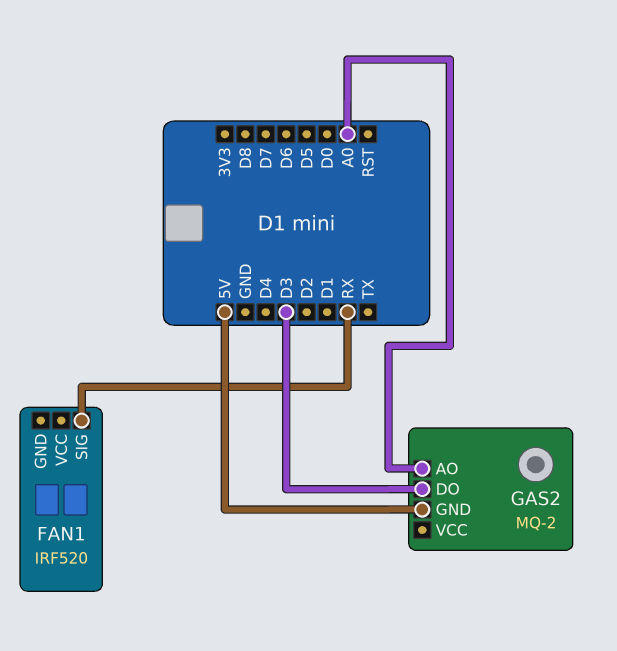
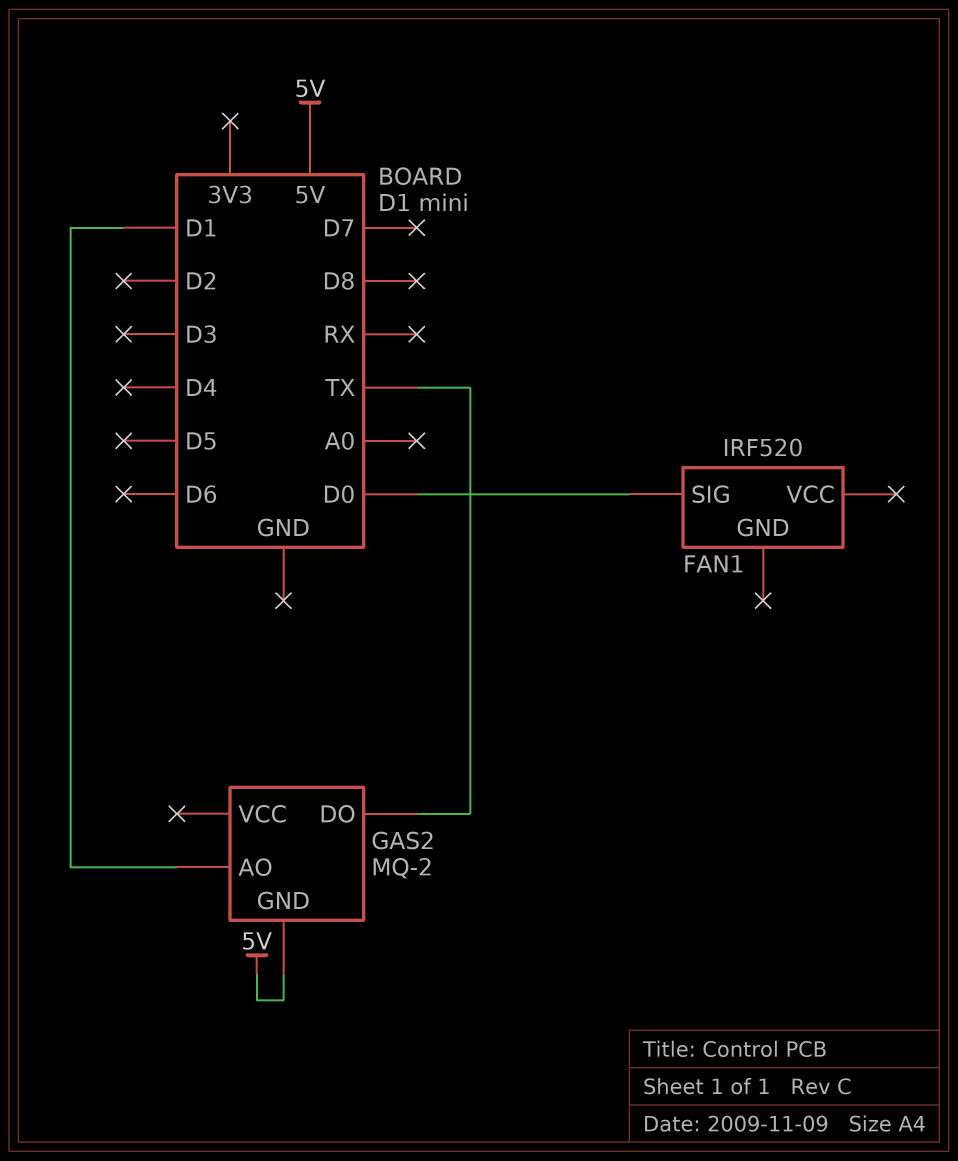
FAN1 pin SIG: RX -> D0
GAS2 pin AO: A0 -> D1
GAS2 pin DO: D3 -> TX

